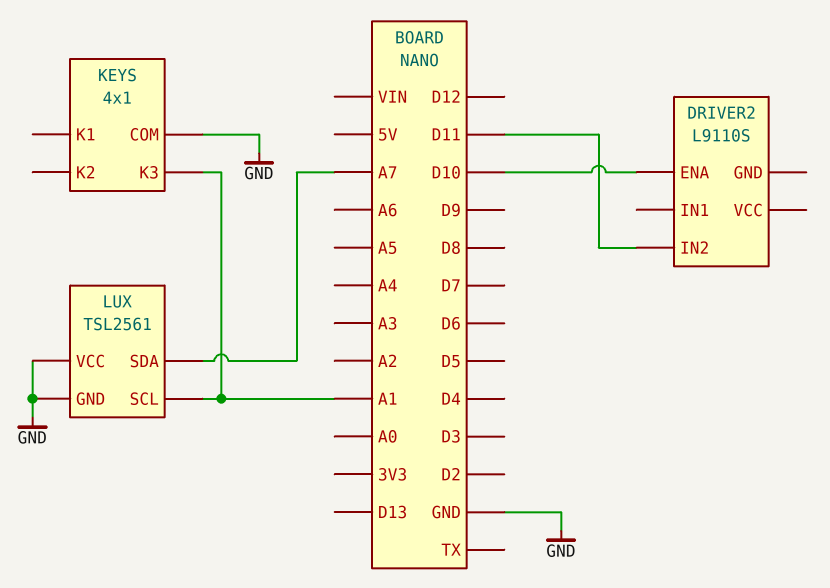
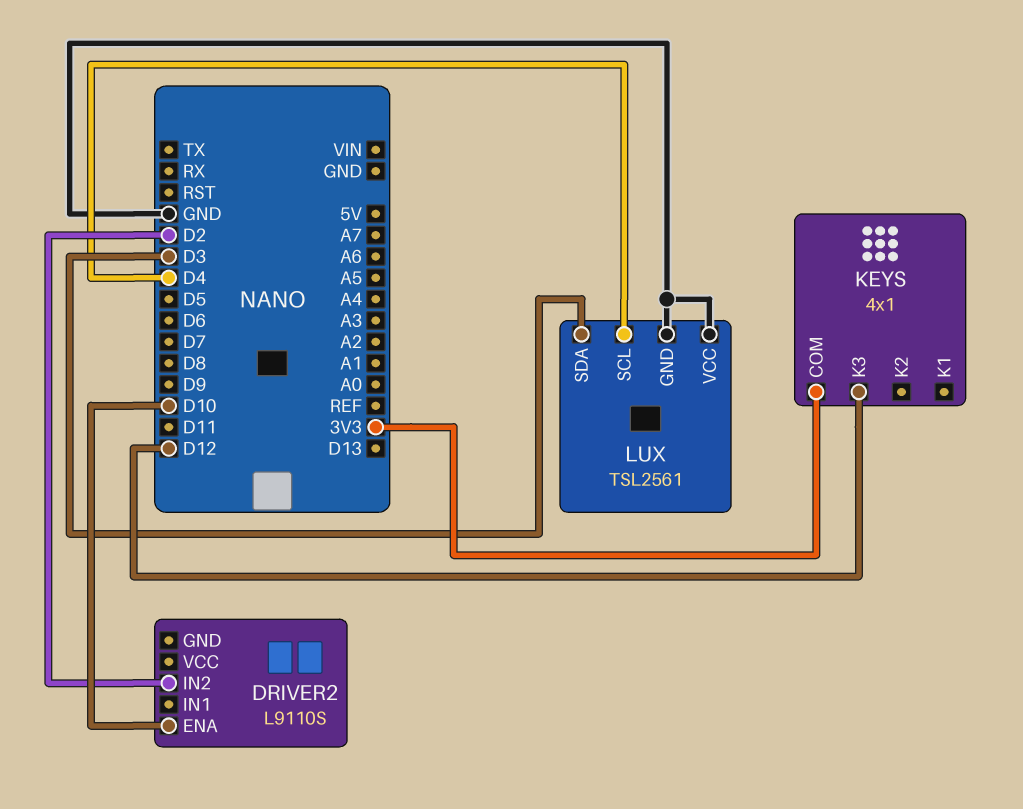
DRIVER2 pin IN2: D11 -> D2
KEYS pin COM: GND -> 3V3
KEYS pin K3: A1 -> D12
LUX pin SCL: A1 -> D4
LUX pin SDA: A7 -> D3

